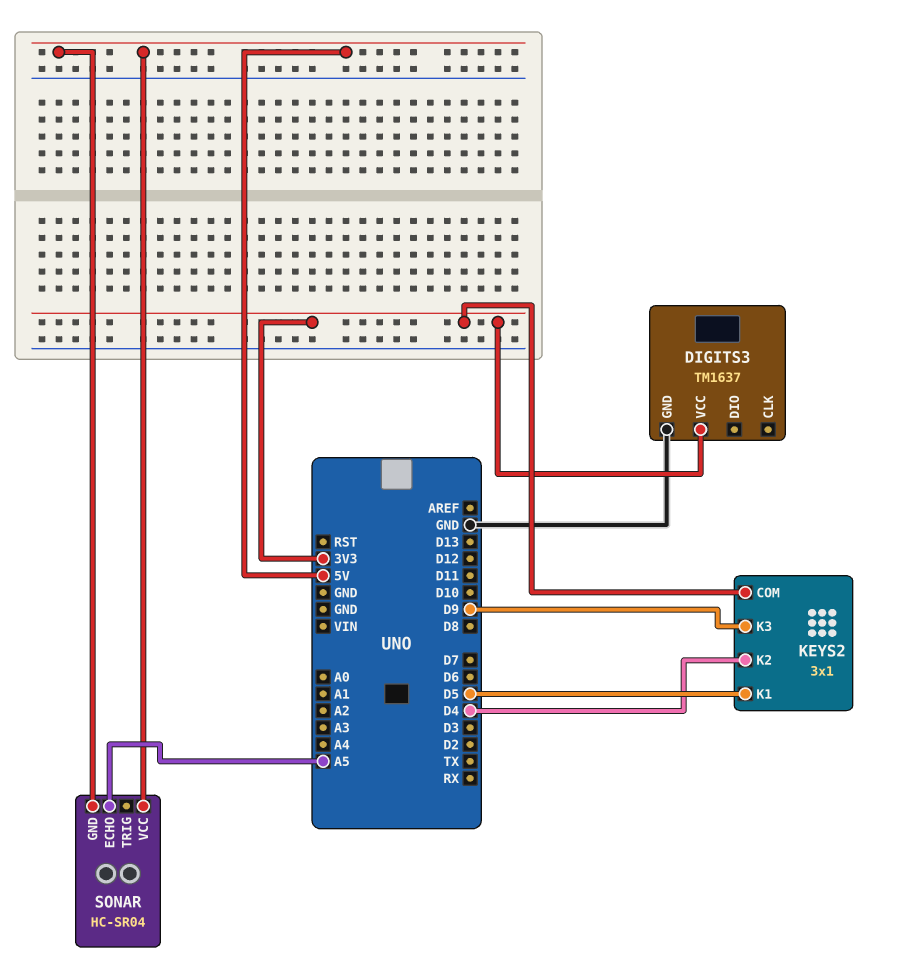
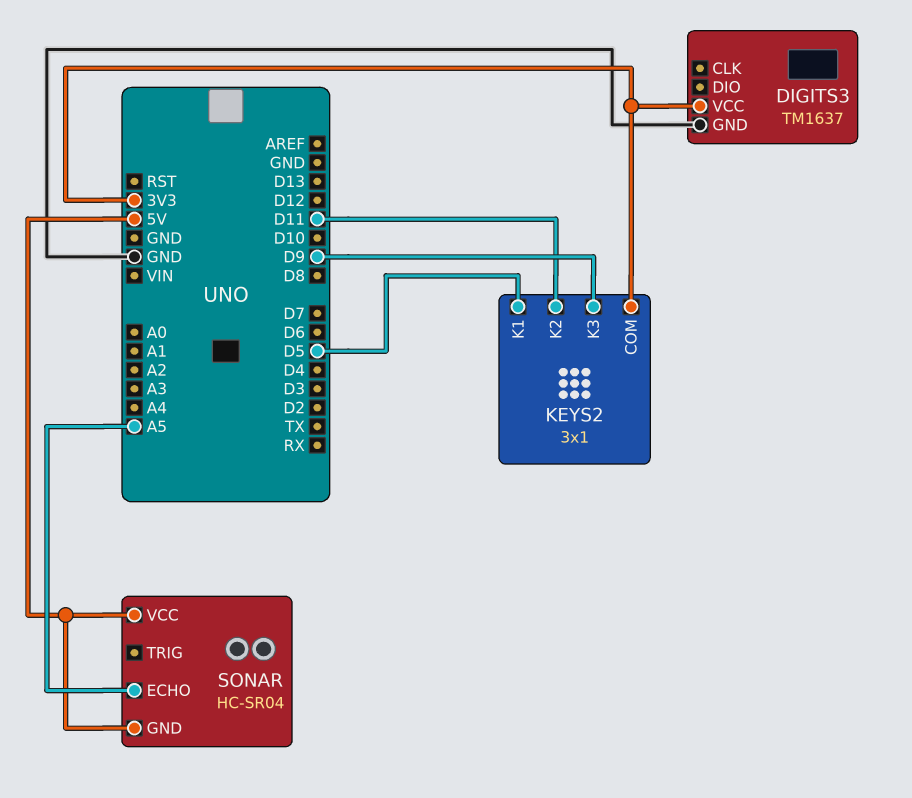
KEYS2 pin K2: D4 -> D11

